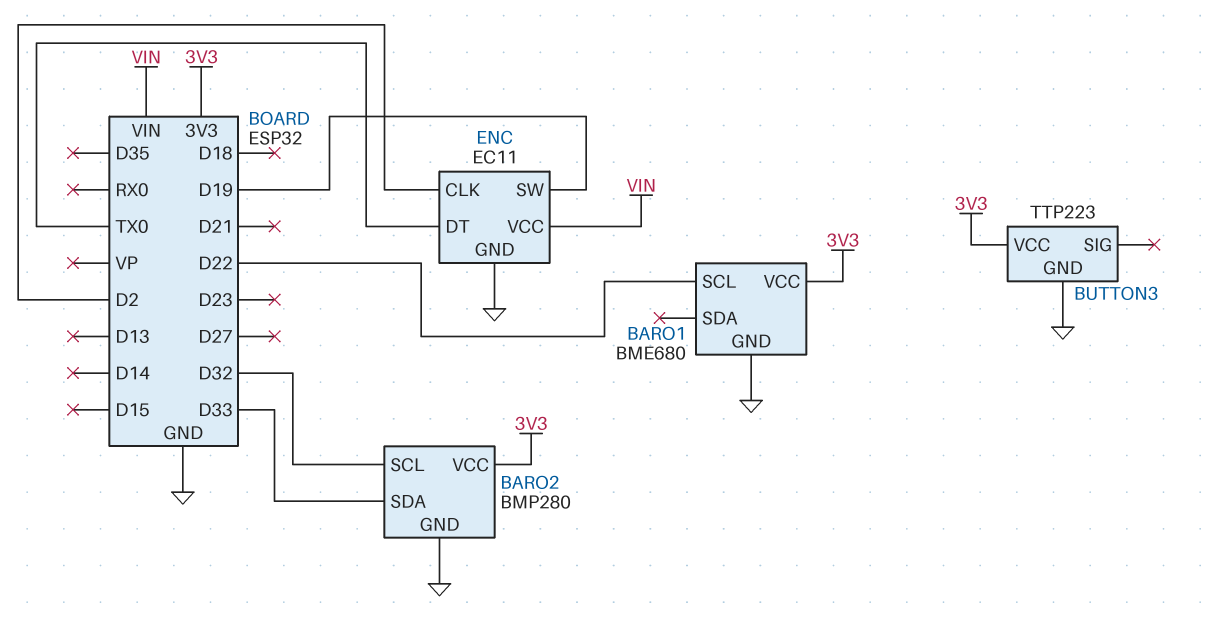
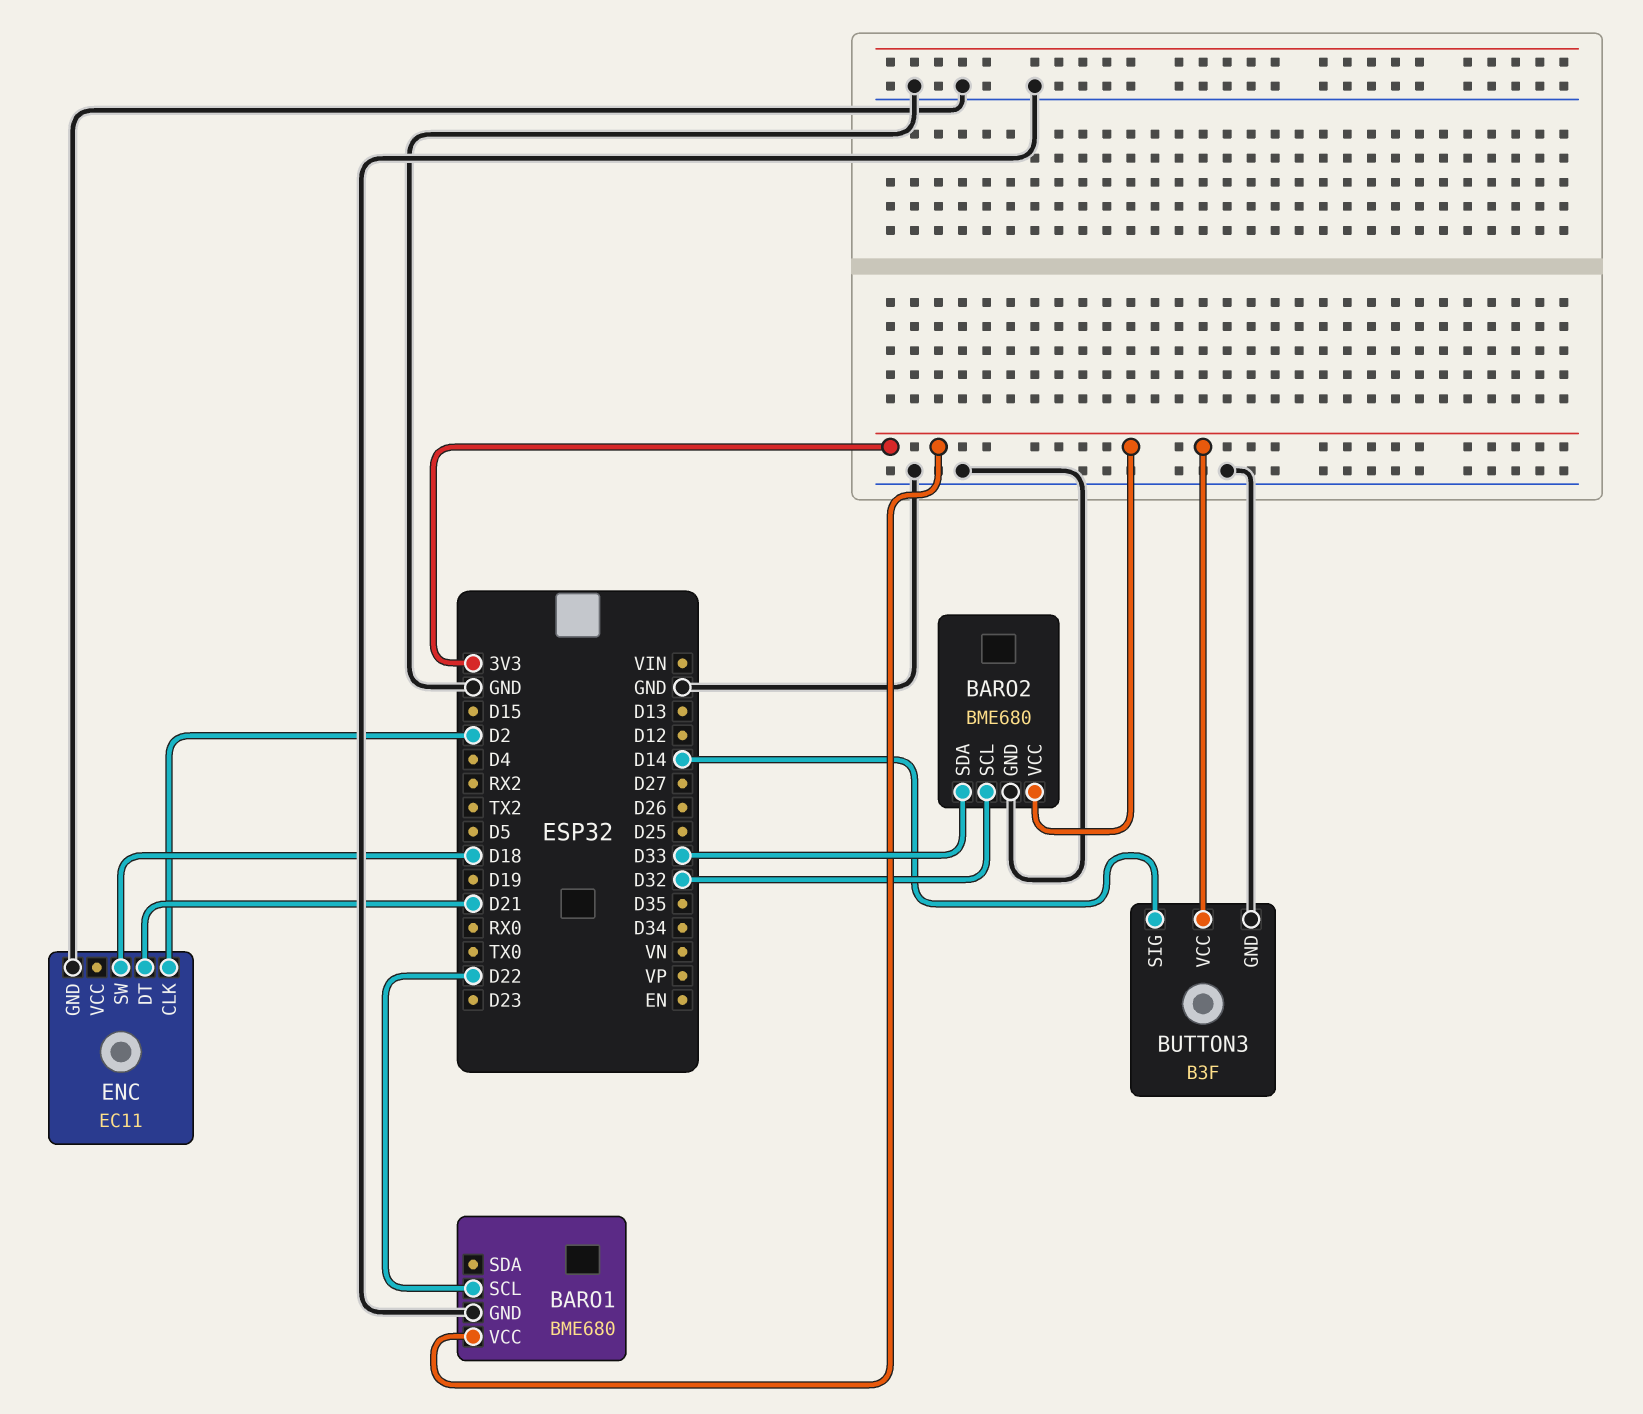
BARO2: BMP280 -> BME680
BUTTON3: TTP223 -> B3F
BUTTON3 pin SIG: none -> D14
ENC pin DT: TX0 -> D21
ENC pin SW: D19 -> D18
ENC pin VCC: VIN -> none

